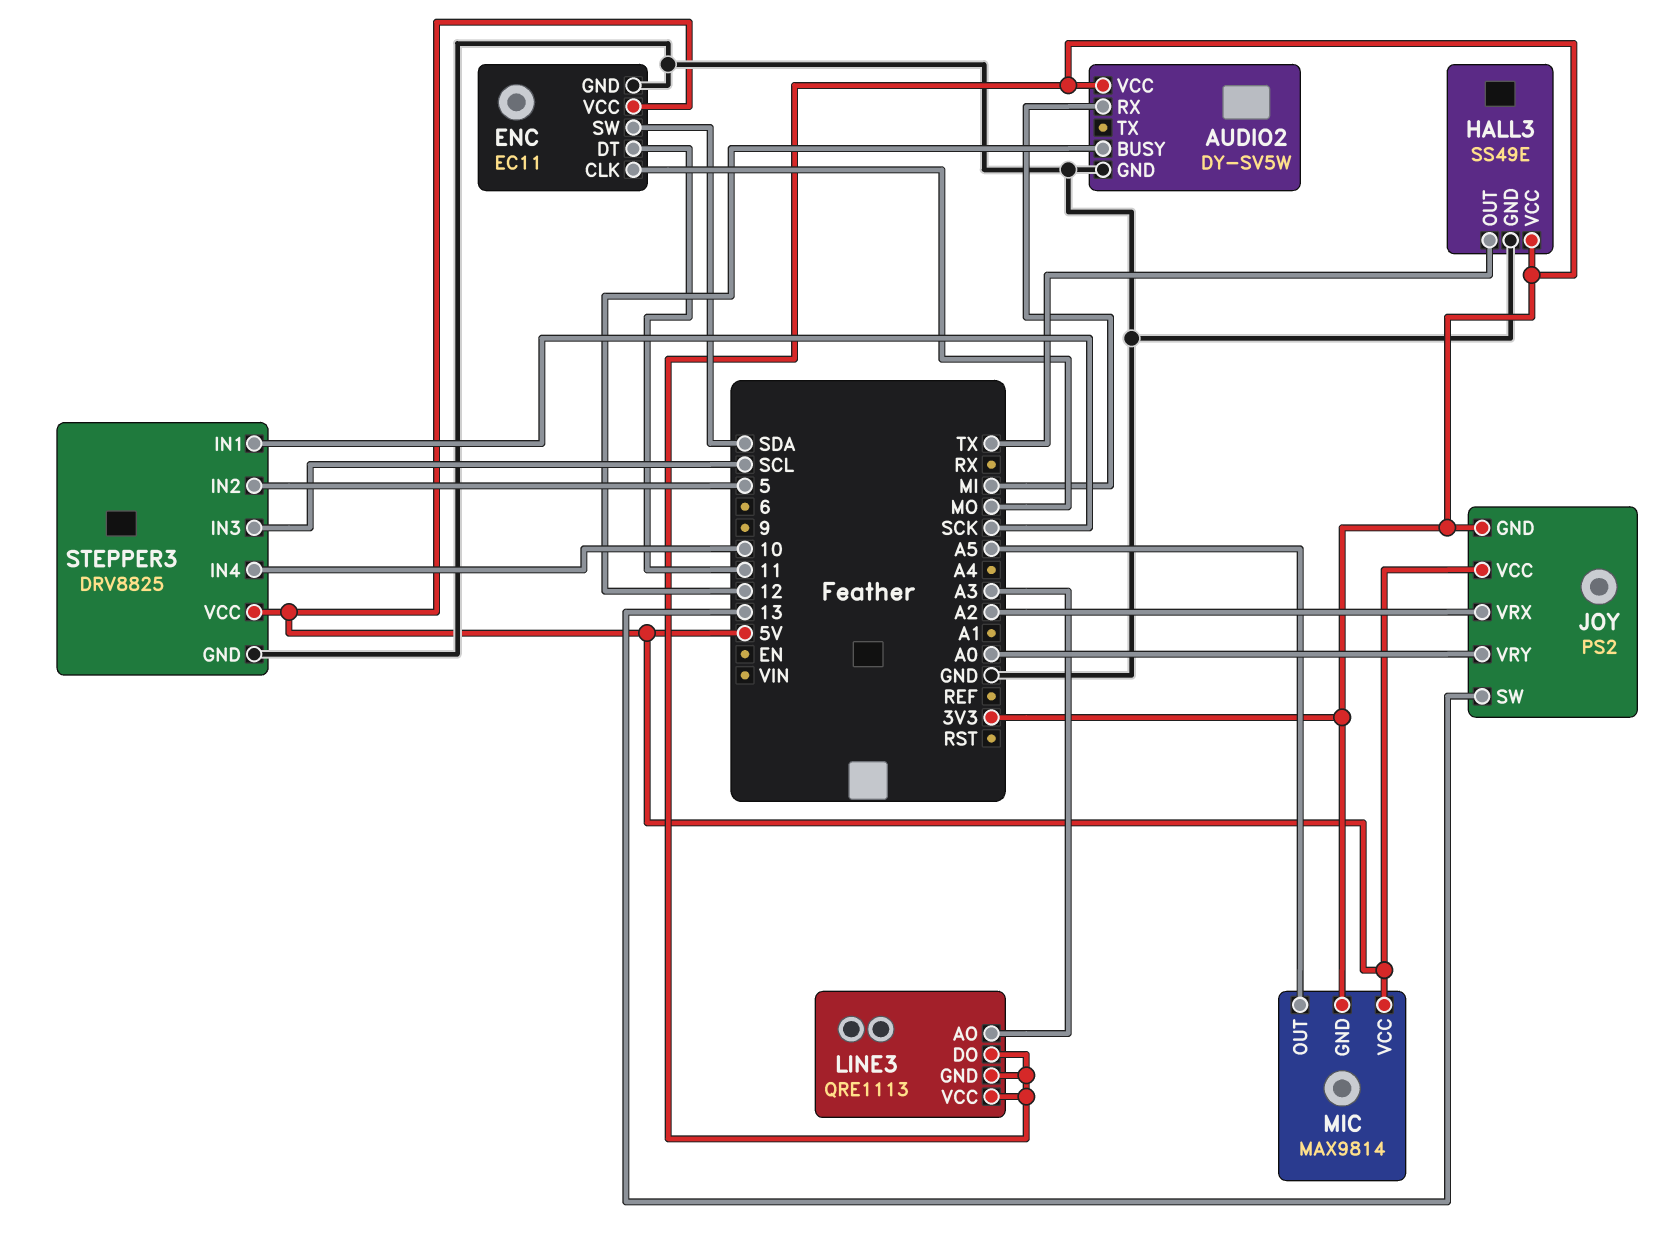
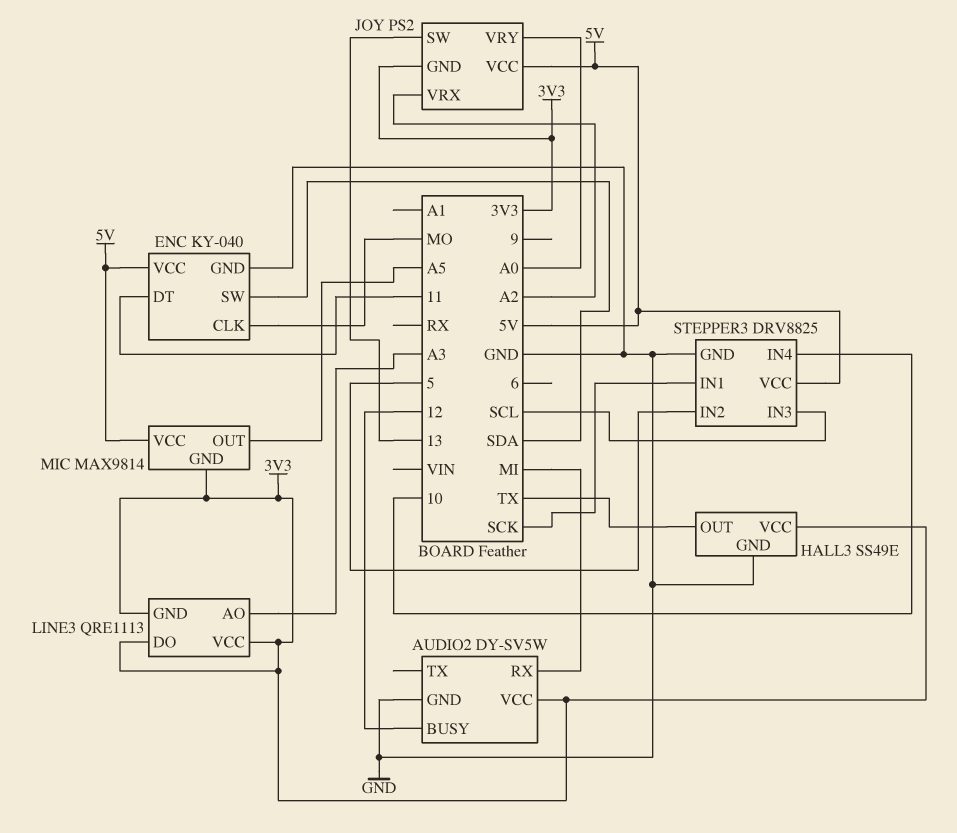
ENC: EC11 -> KY-040

